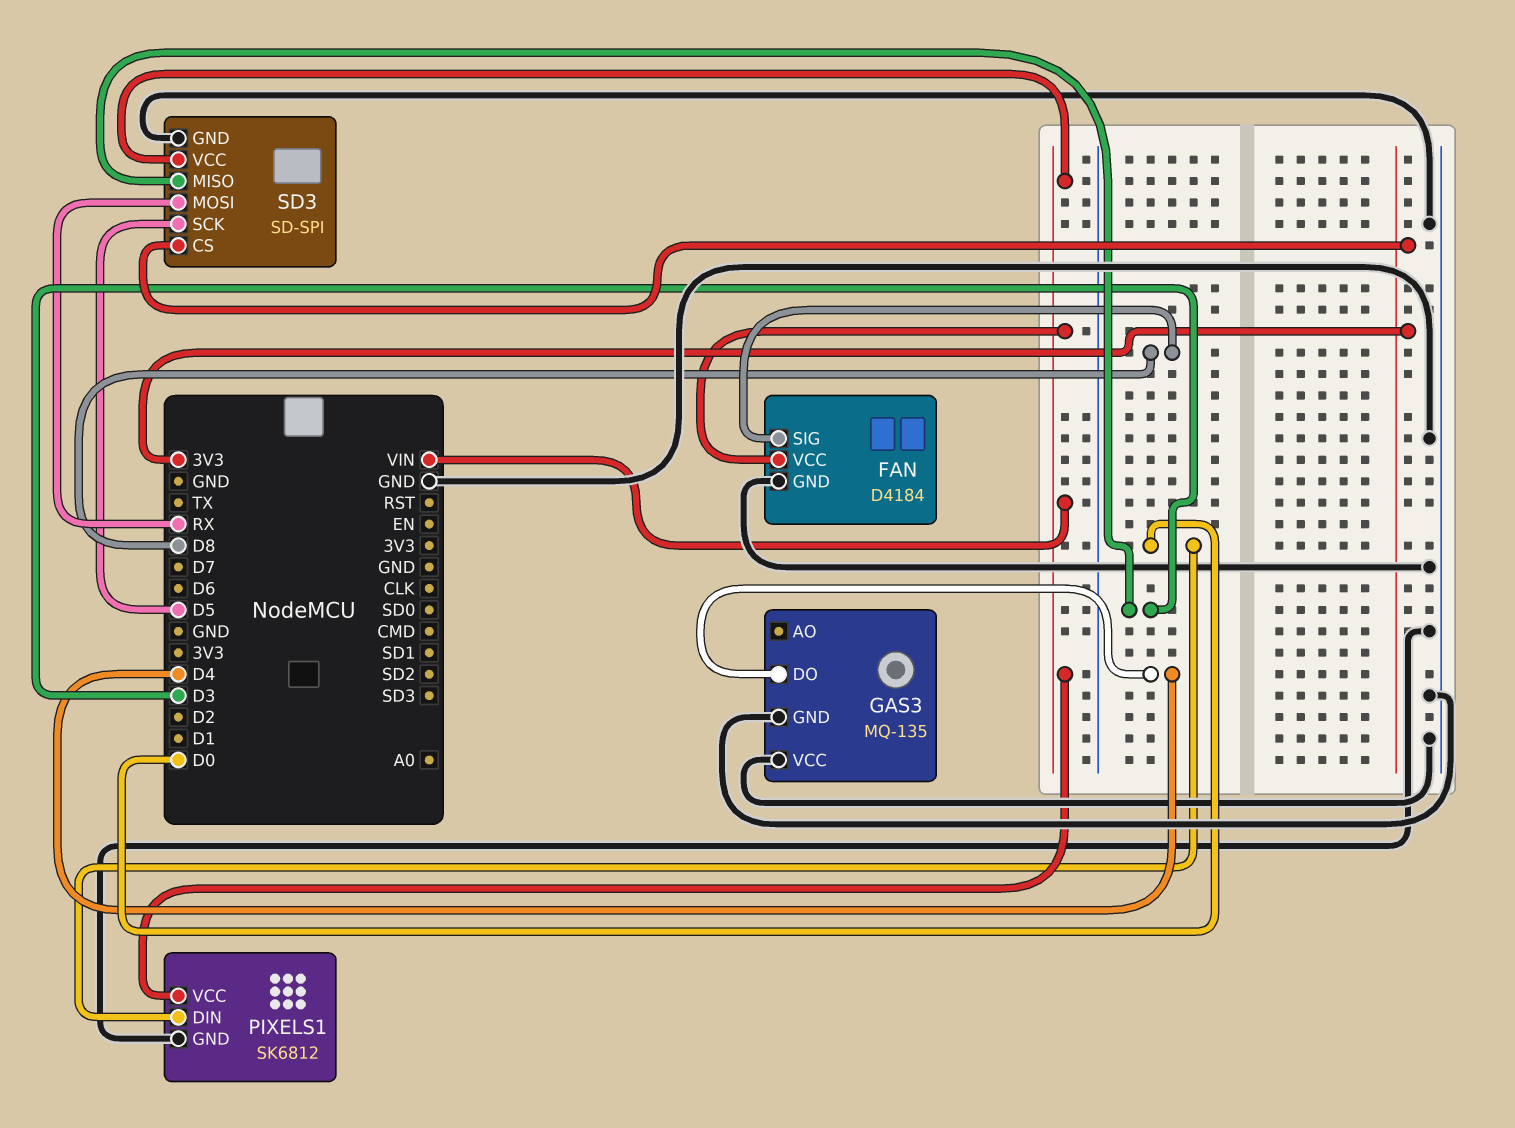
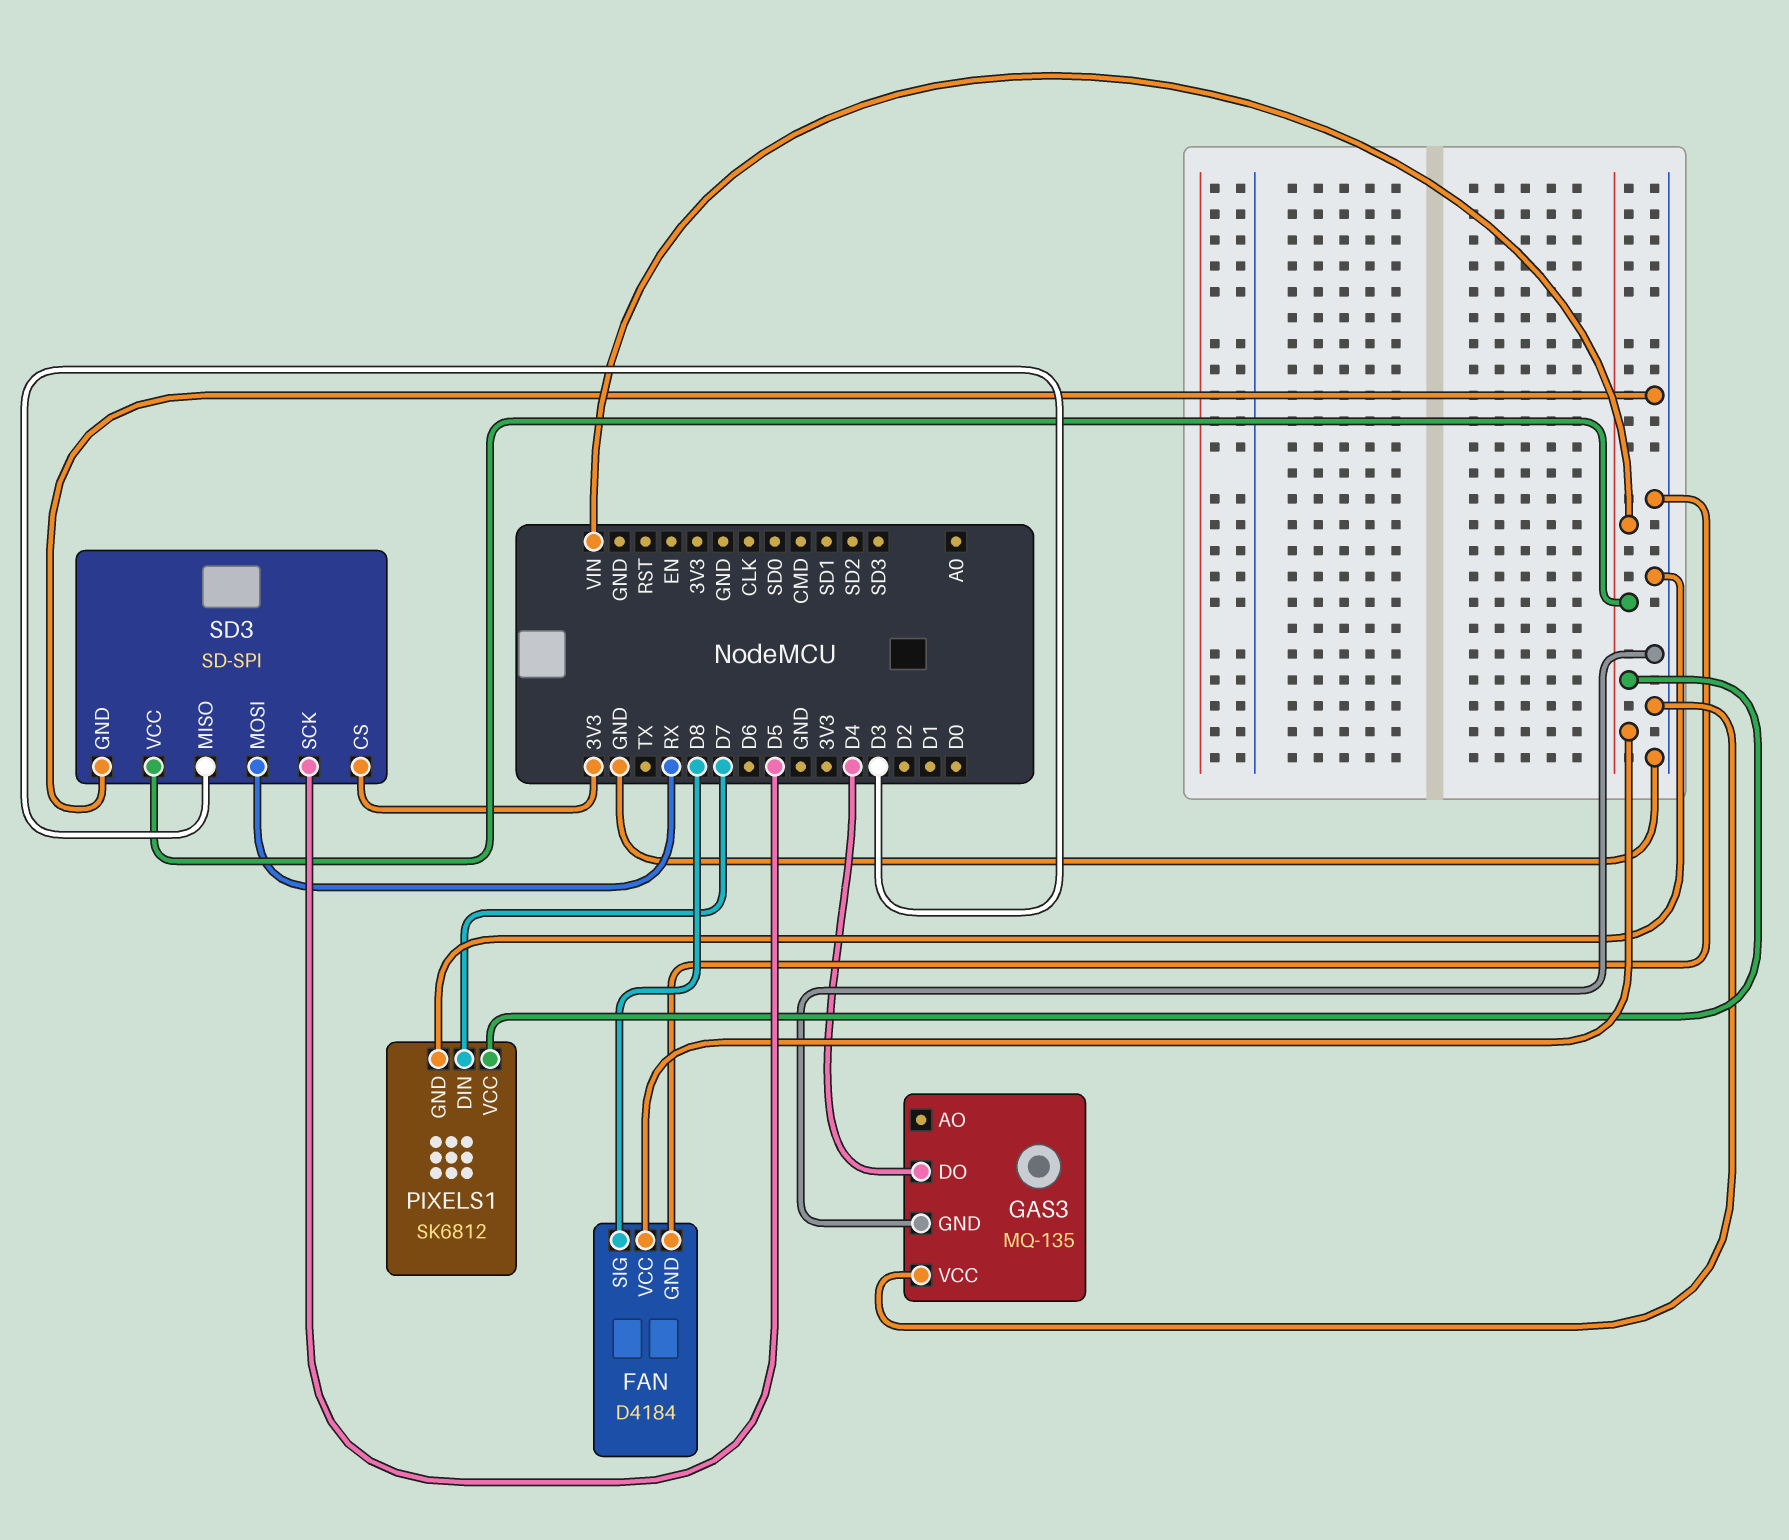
PIXELS1 pin DIN: D0 -> D7

